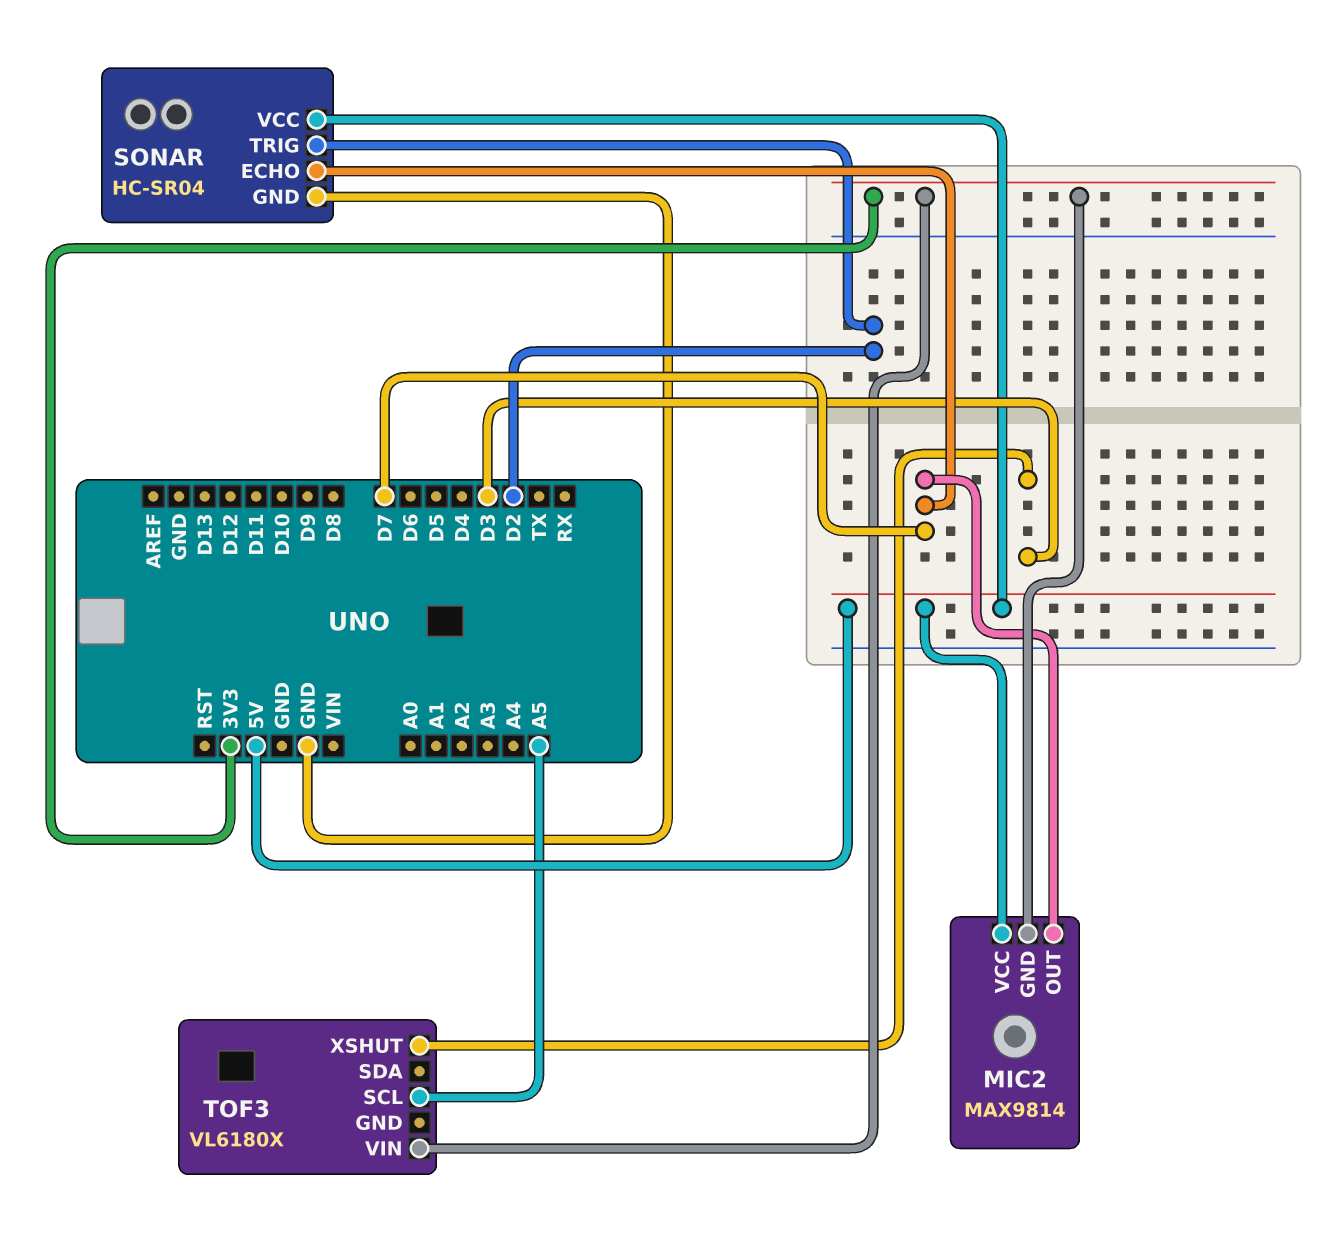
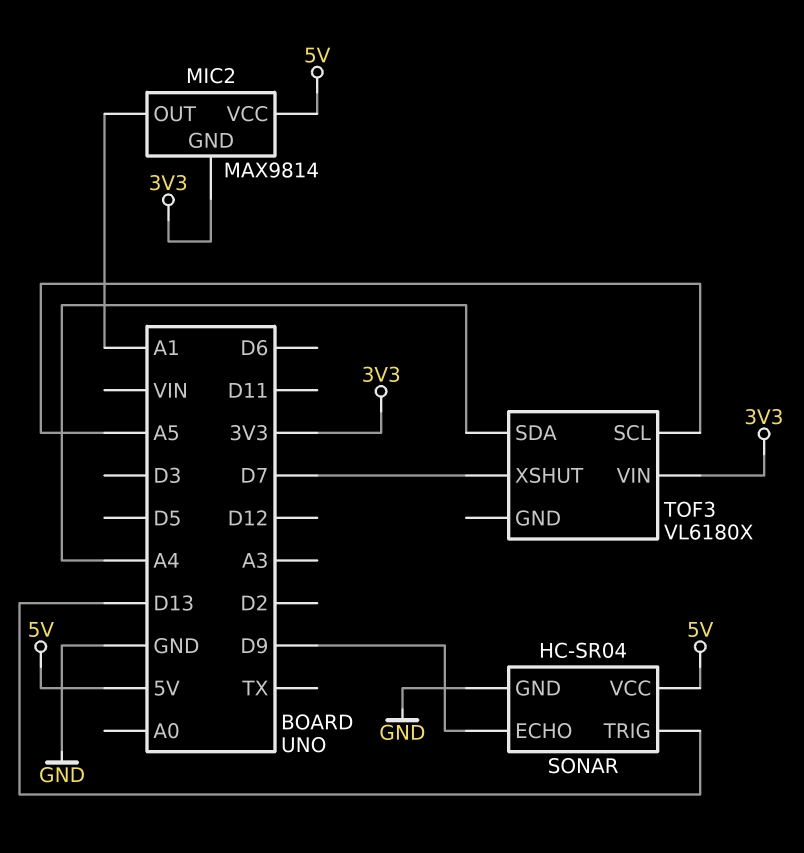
MIC2 pin OUT: D7 -> A1
SONAR pin ECHO: D7 -> D9
SONAR pin TRIG: D2 -> D13
TOF3 pin SDA: none -> A4
TOF3 pin XSHUT: D3 -> D7

